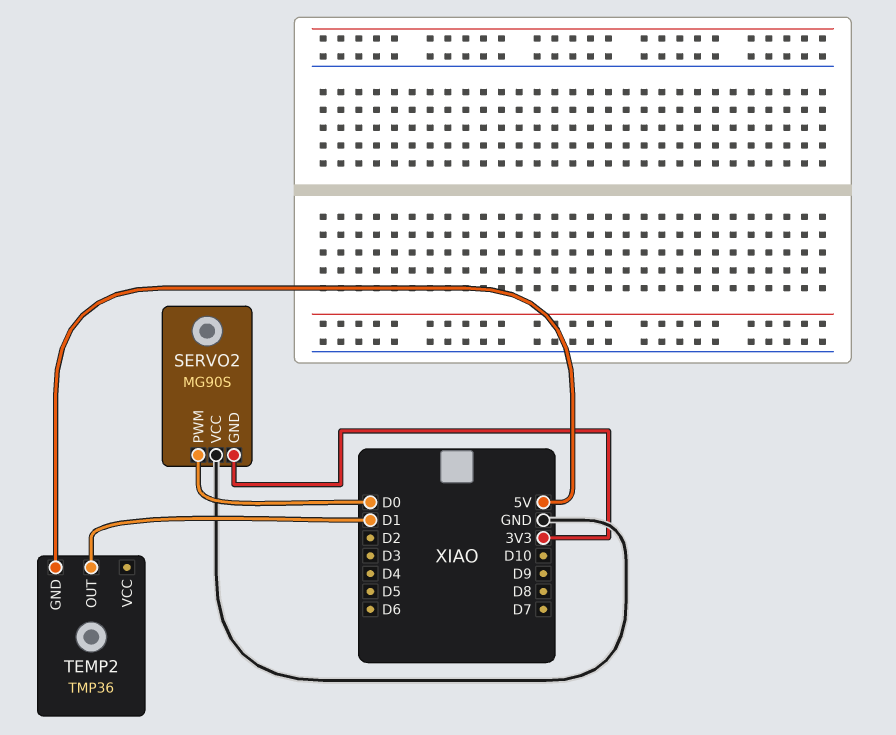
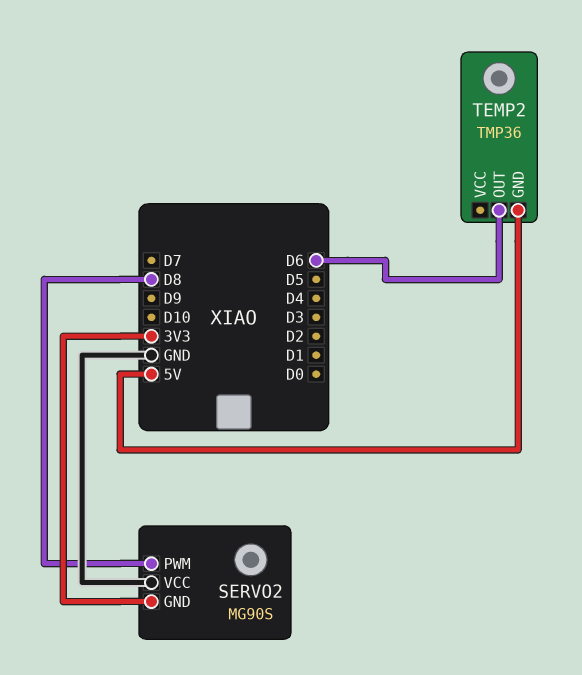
SERVO2 pin PWM: D0 -> D8
TEMP2 pin OUT: D1 -> D6

